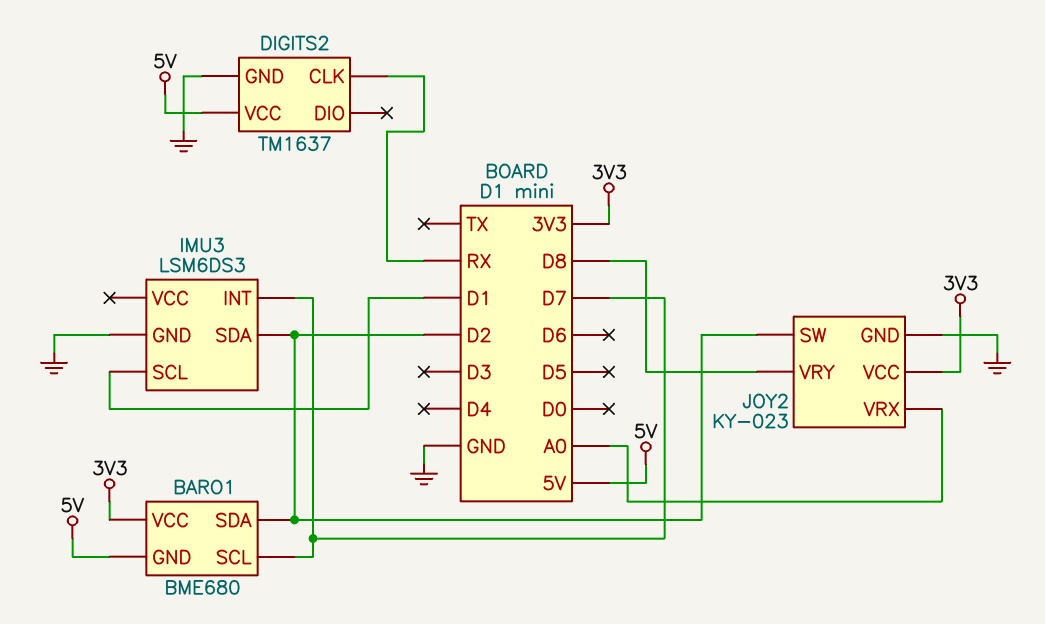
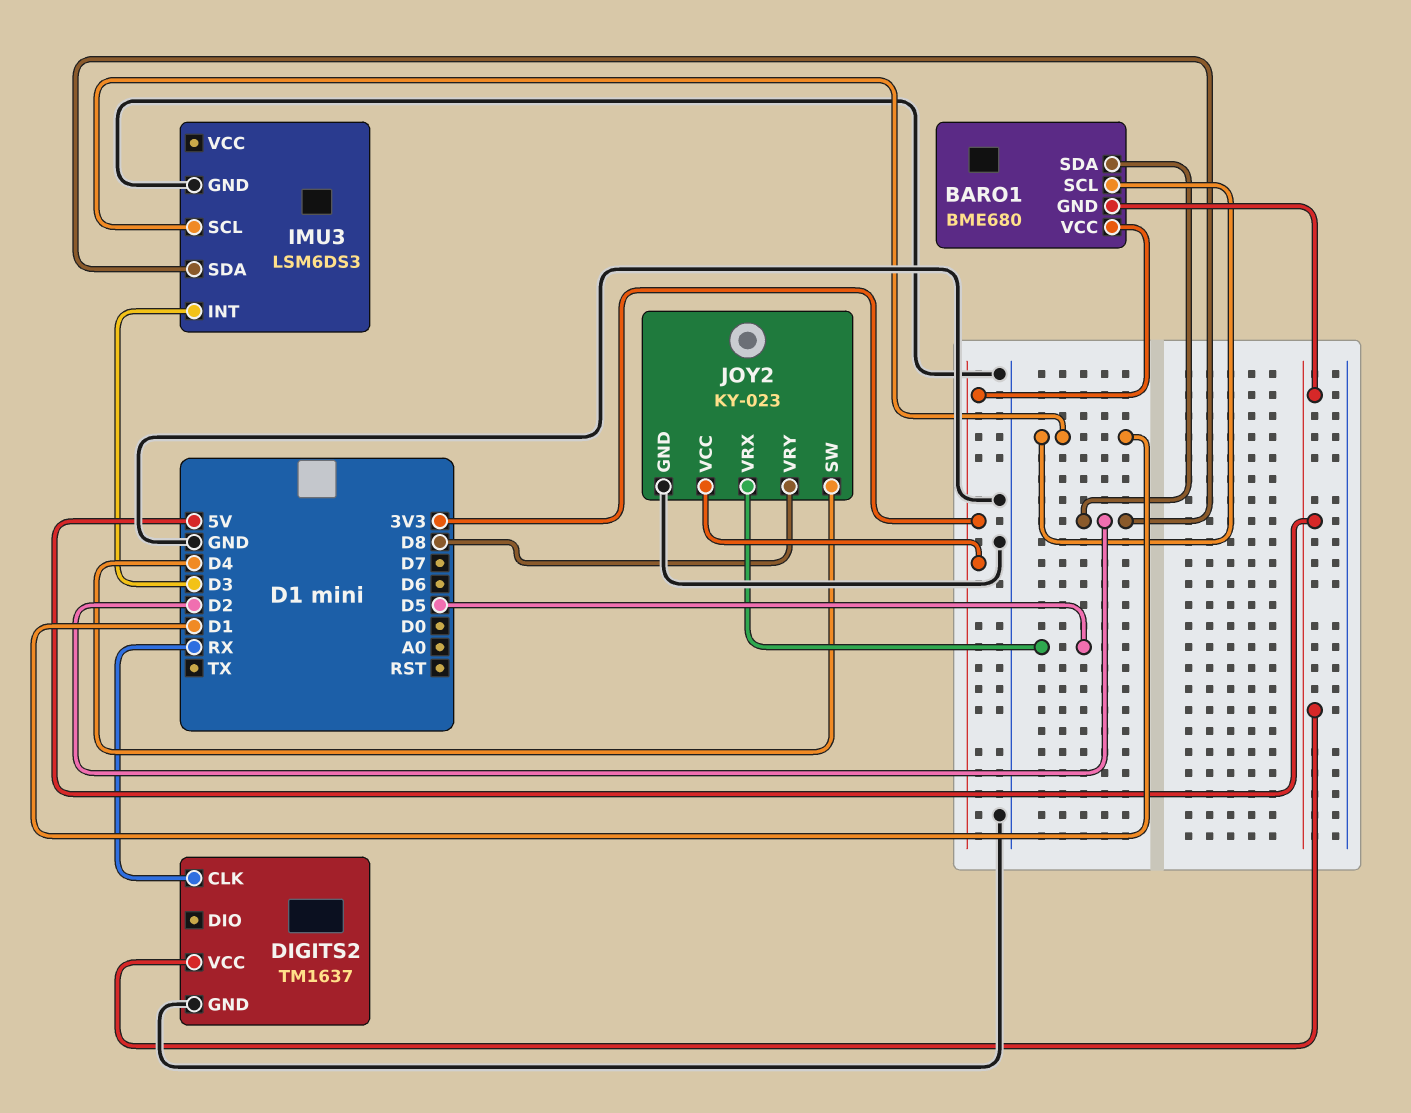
BARO1 pin SCL: D7 -> D1
IMU3 pin INT: D7 -> D3
JOY2 pin SW: D2 -> D4
JOY2 pin VRX: A0 -> D5

